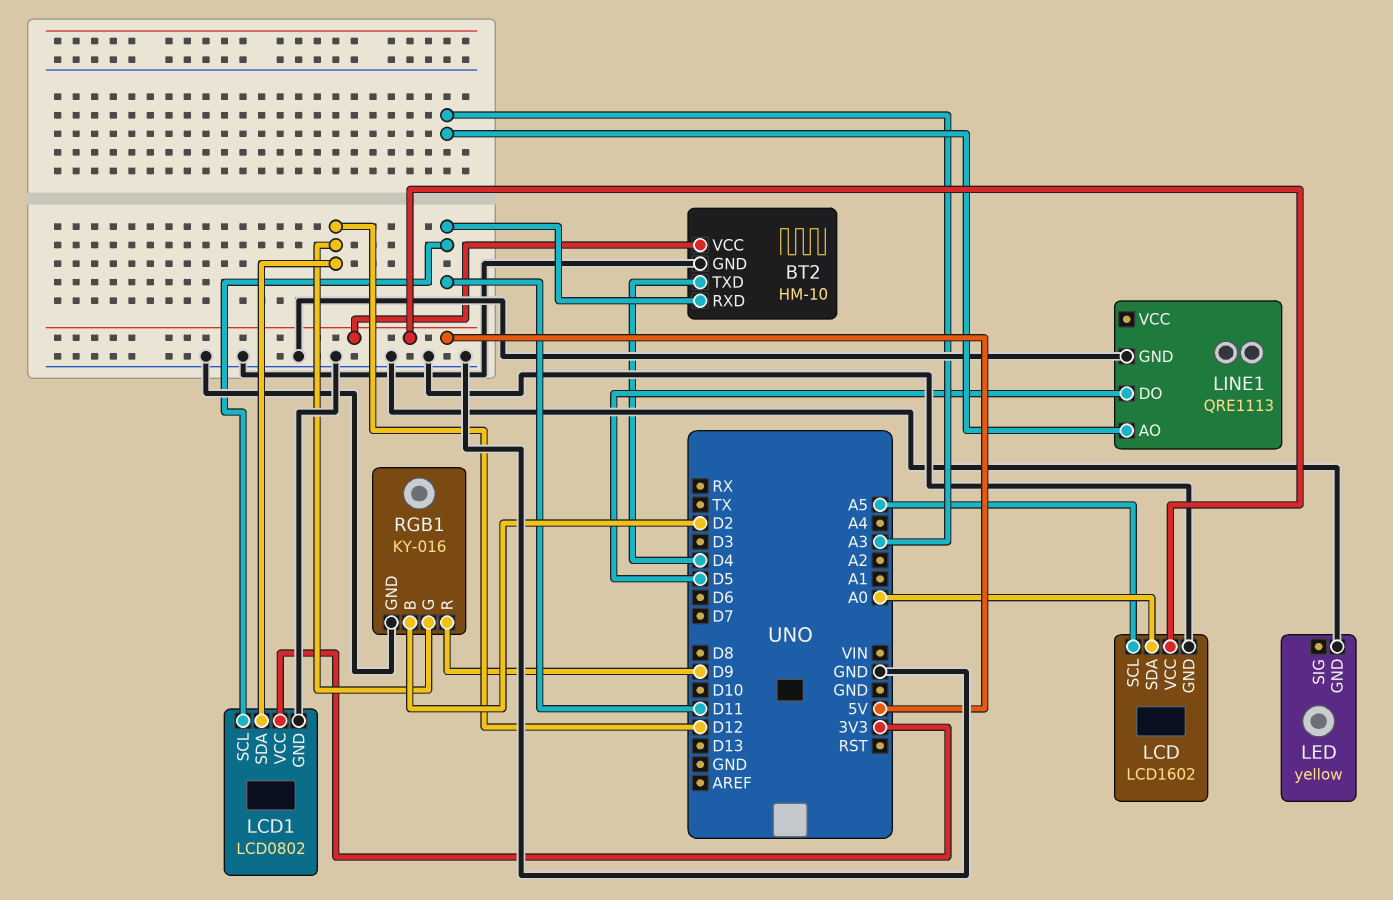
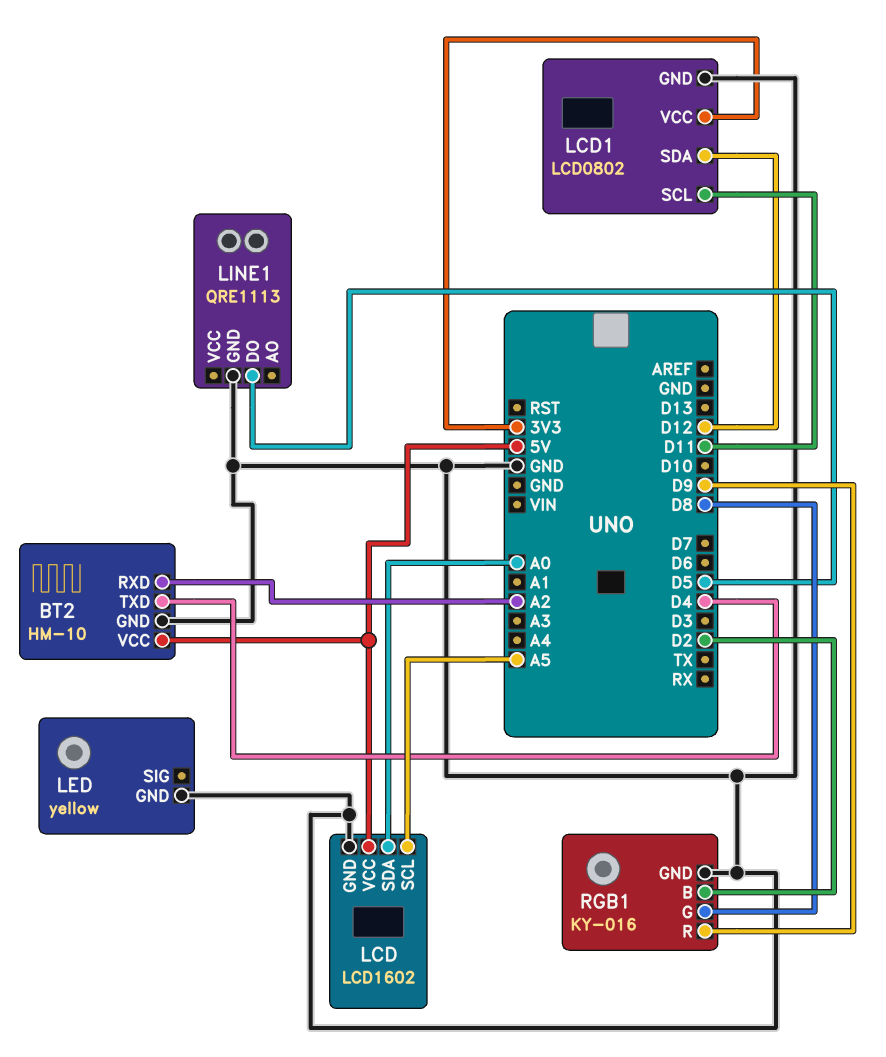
BT2 pin RXD: D11 -> A2
LINE1 pin AO: A3 -> none
RGB1 pin G: D12 -> D8

